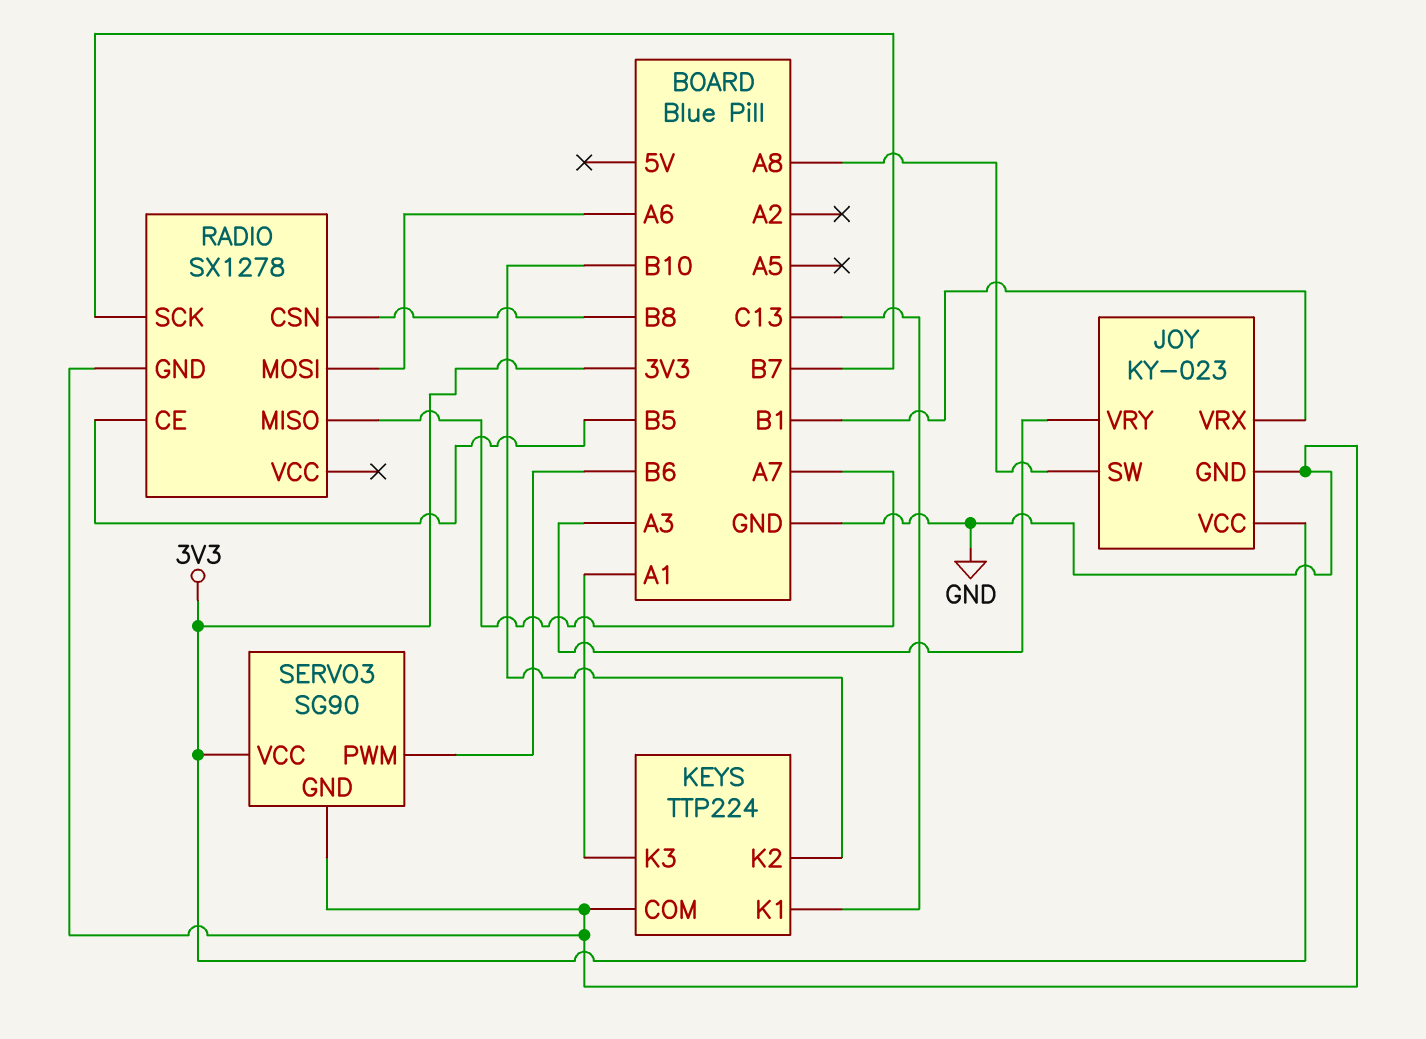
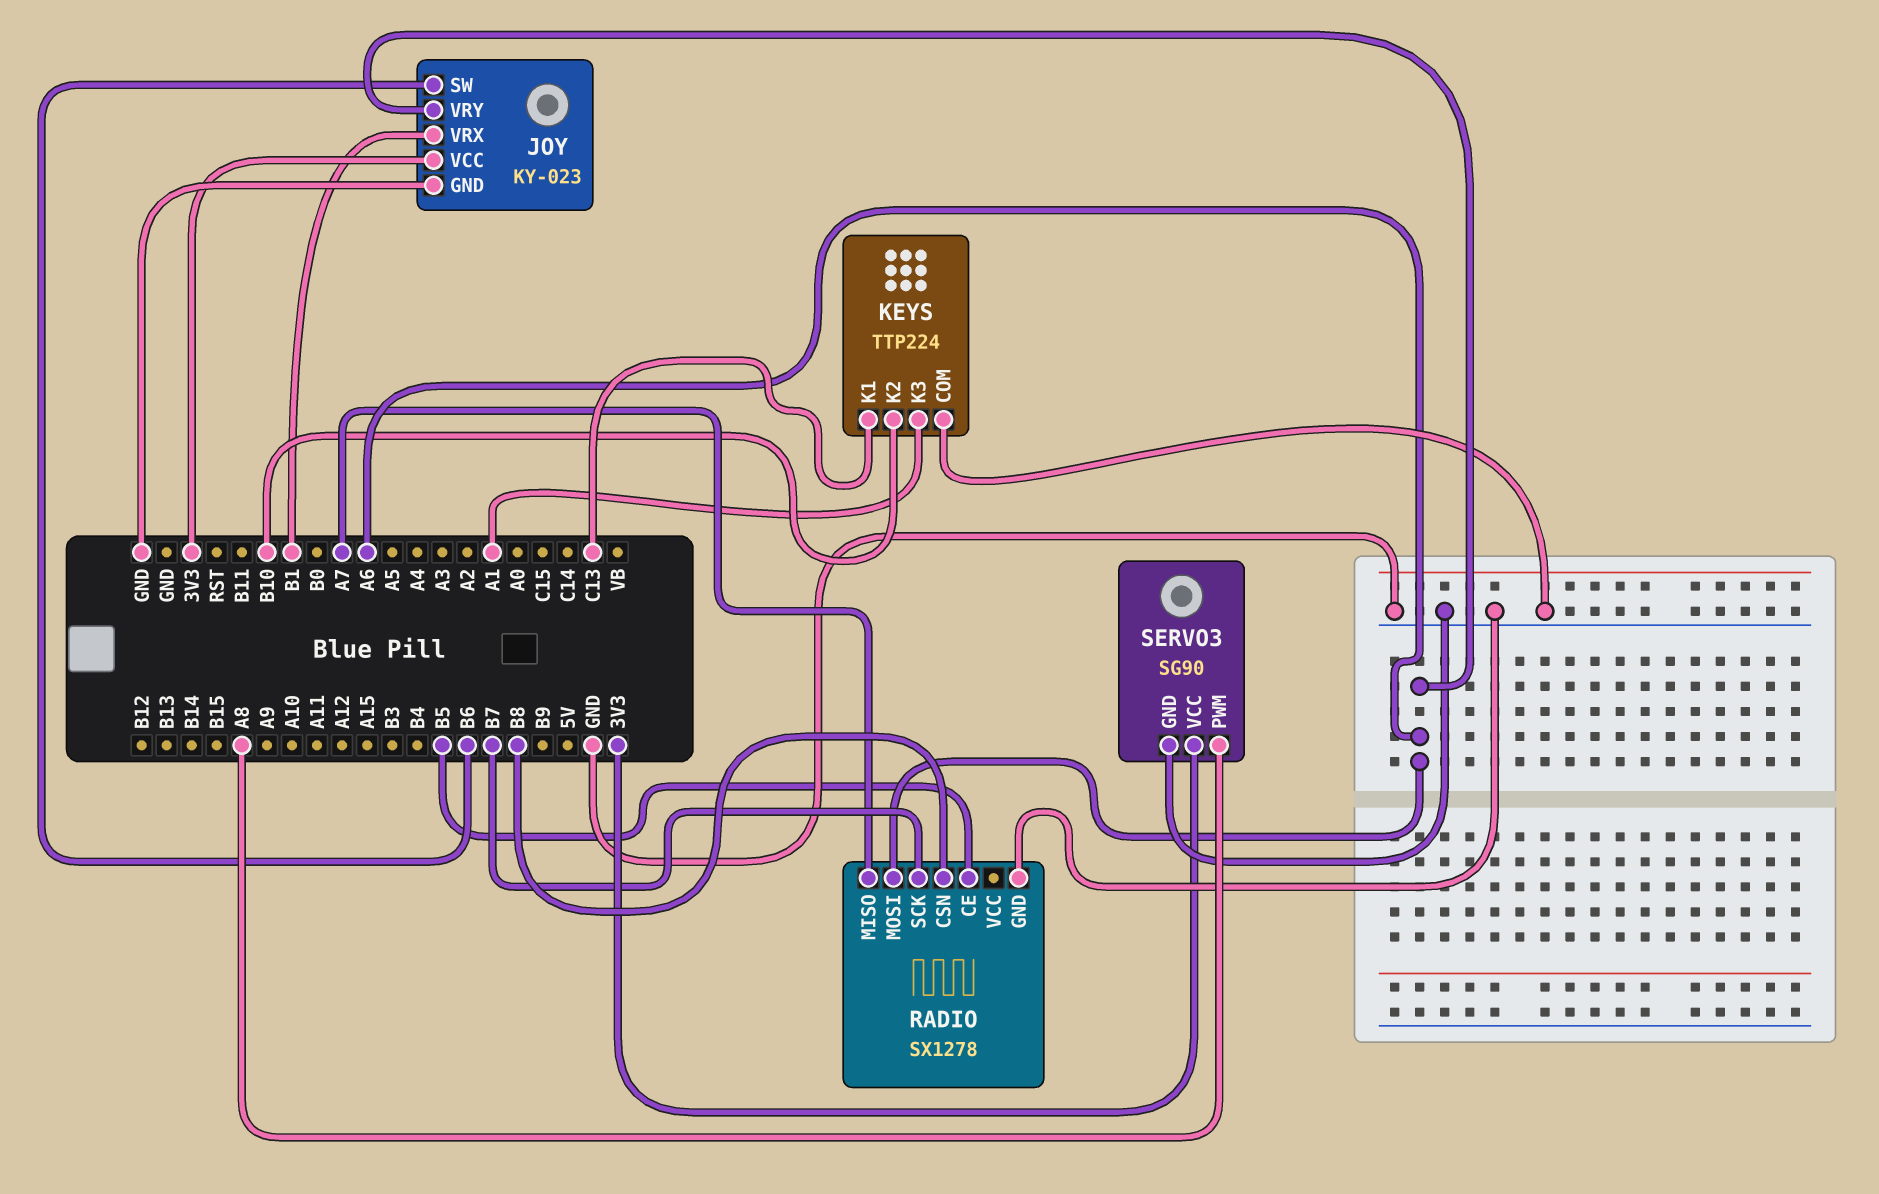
JOY pin SW: A8 -> B6
JOY pin VRY: A3 -> A6
SERVO3 pin PWM: B6 -> A8

